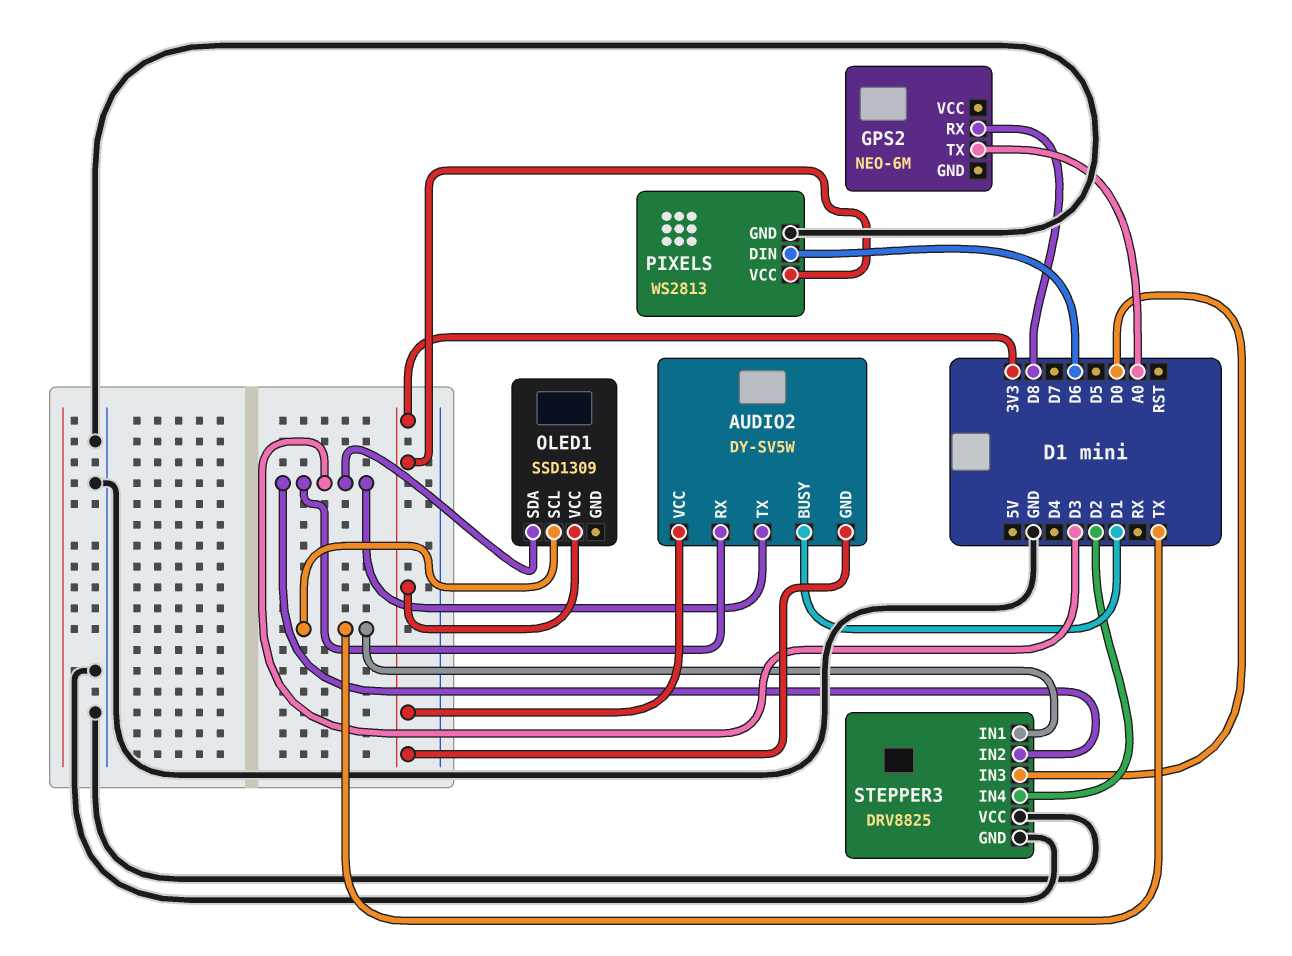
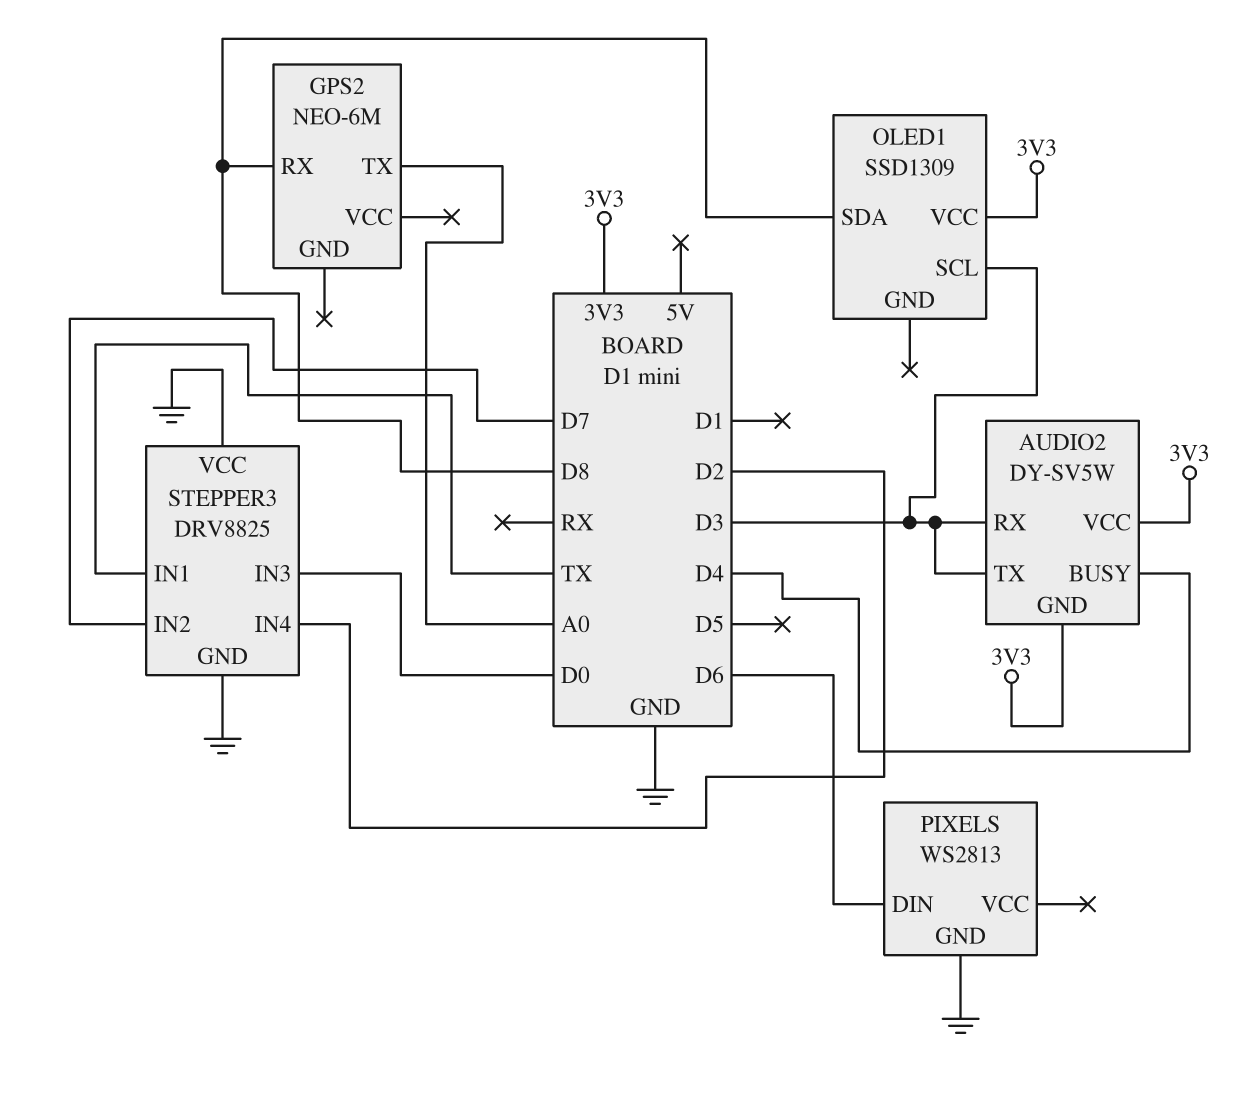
AUDIO2 pin BUSY: D1 -> D4
OLED1 pin SCL: TX -> D3
OLED1 pin SDA: D3 -> D8
PIXELS pin VCC: 3V3 -> none
STEPPER3 pin IN2: D3 -> D7

